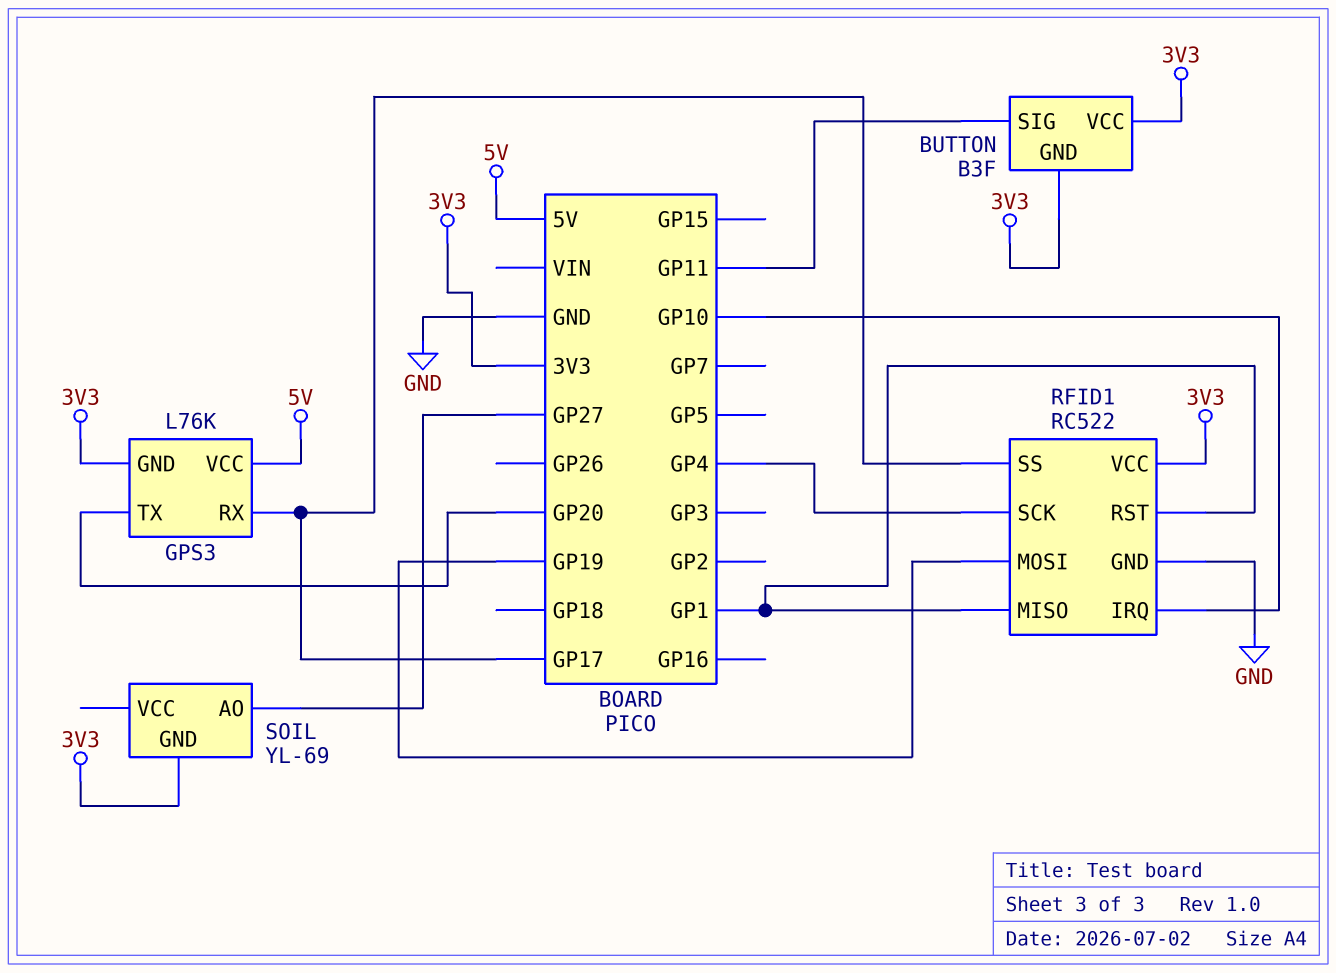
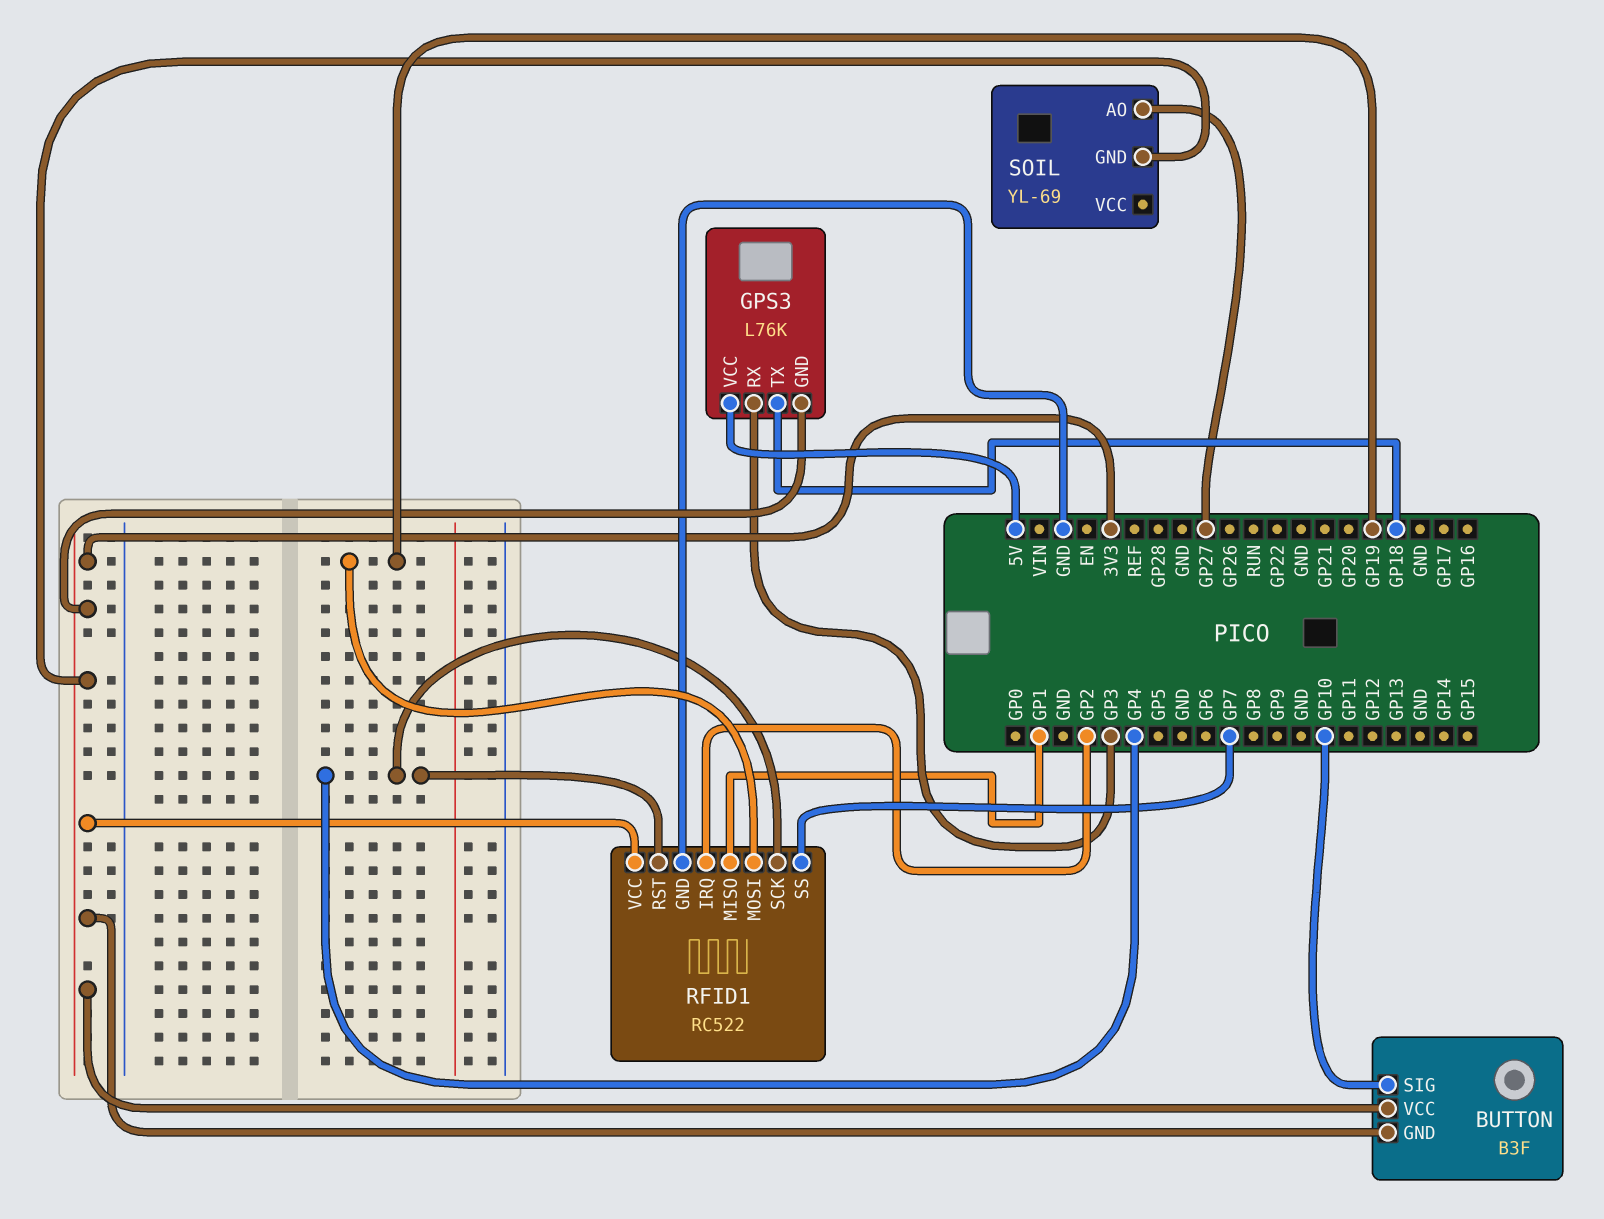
BUTTON pin SIG: GP11 -> GP10
GPS3 pin RX: GP17 -> GP3
GPS3 pin TX: GP20 -> GP18
RFID1 pin IRQ: GP10 -> GP2
RFID1 pin RST: GP1 -> GP4
RFID1 pin SS: GP17 -> GP7

